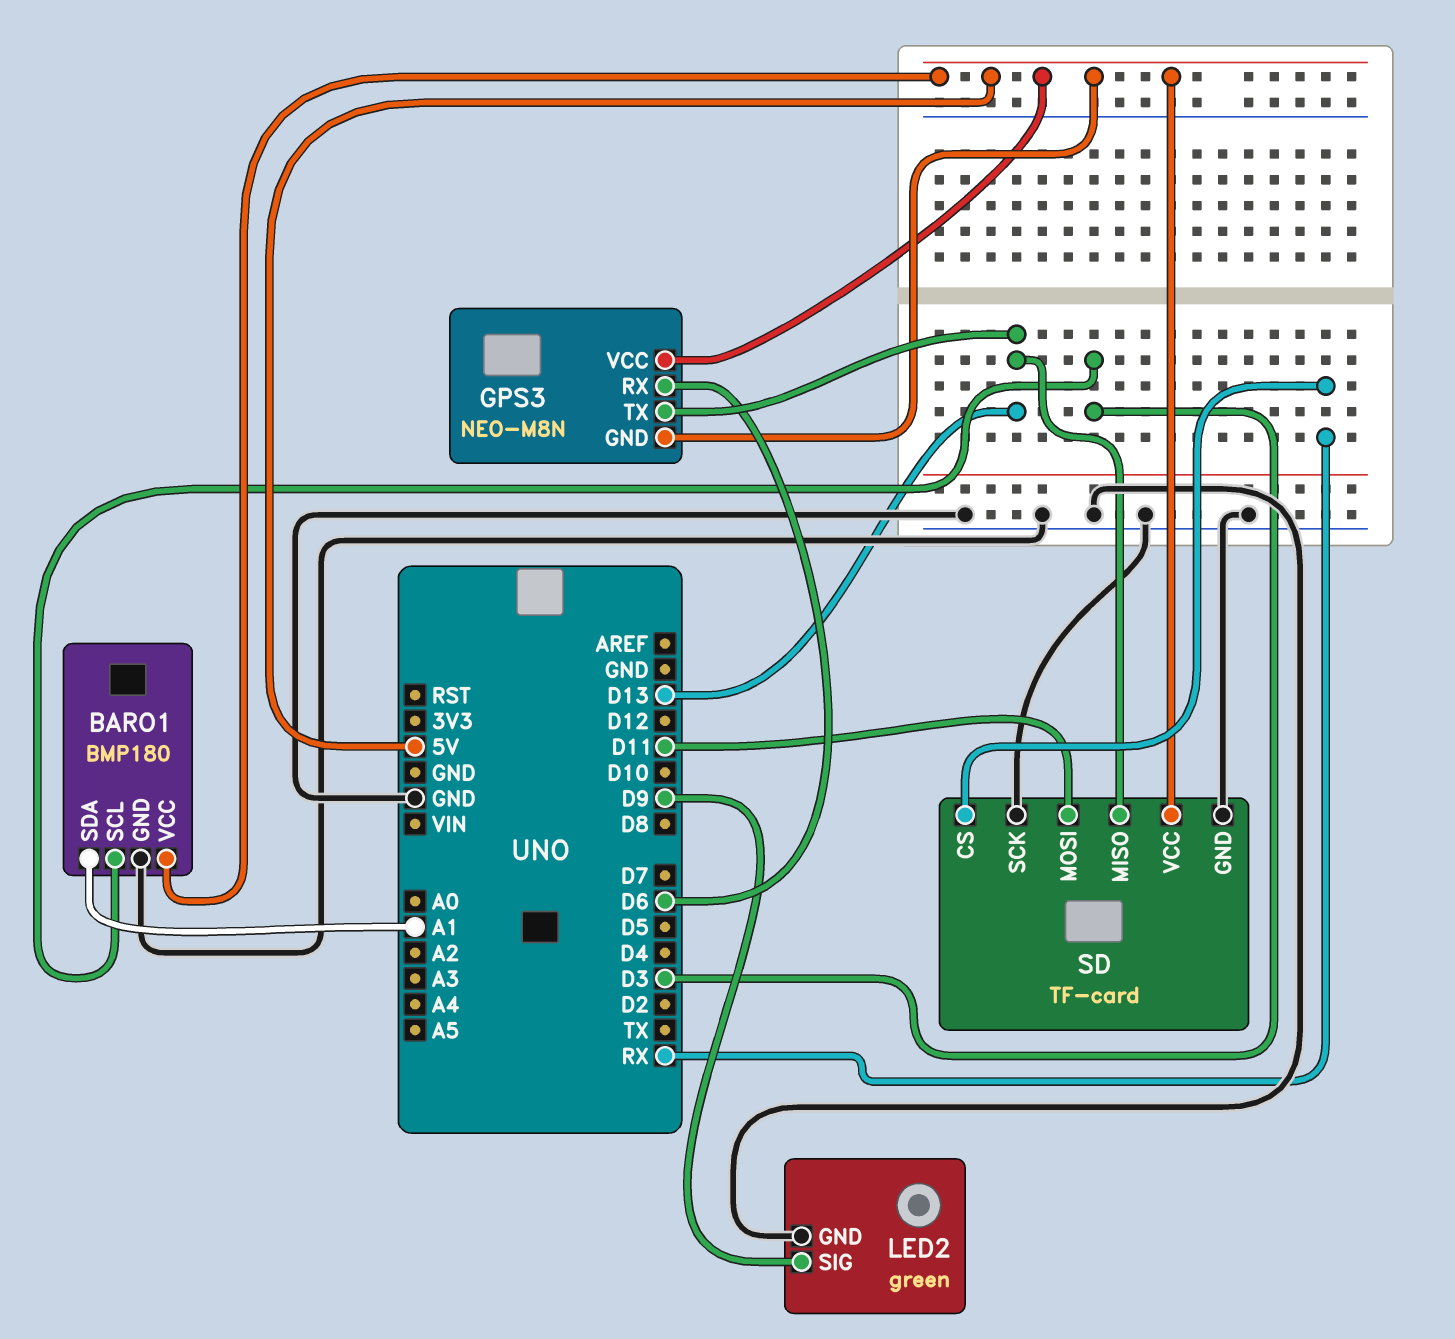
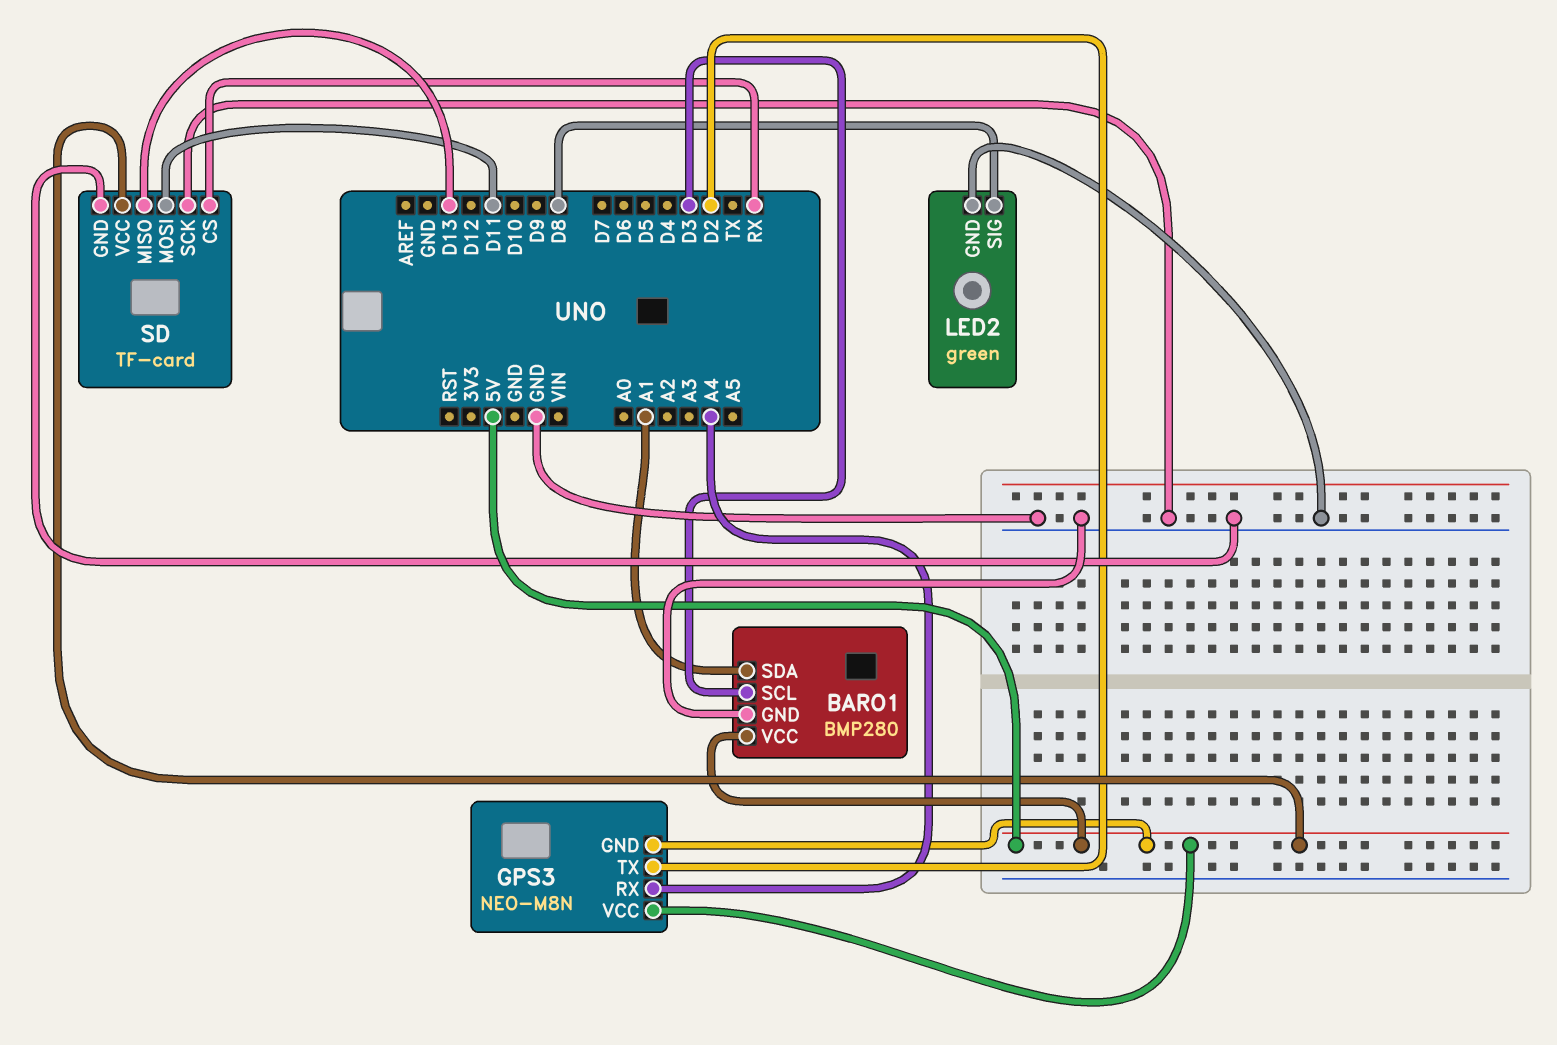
BARO1: BMP180 -> BMP280
GPS3 pin RX: D6 -> A4
GPS3 pin TX: D13 -> D2
LED2 pin SIG: D9 -> D8

